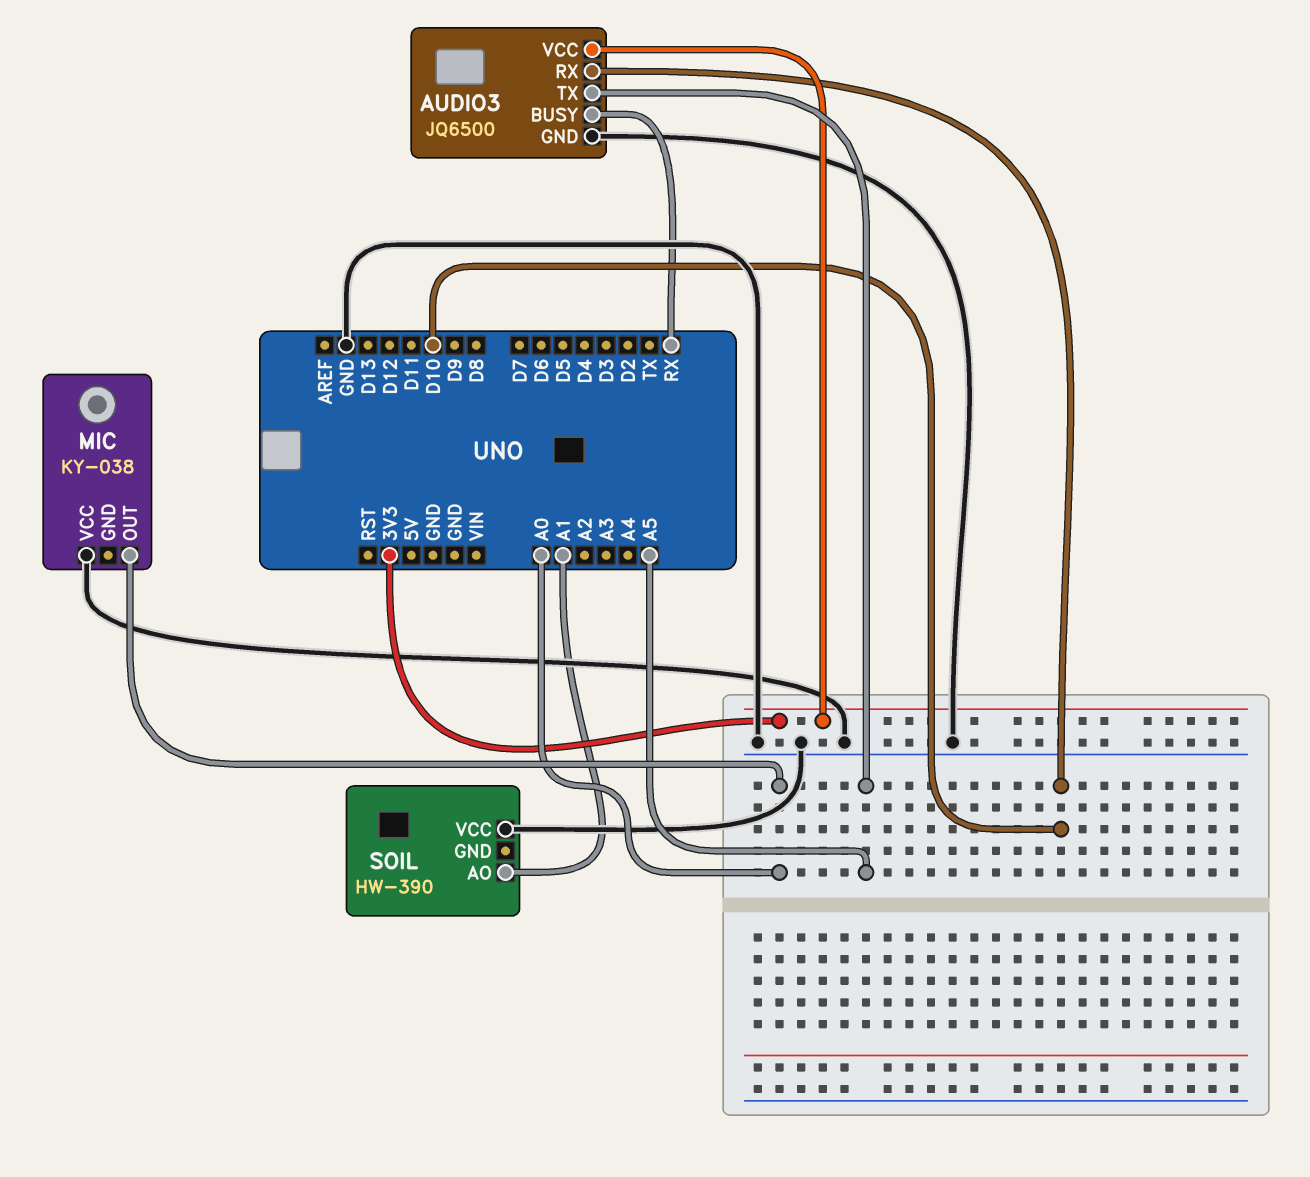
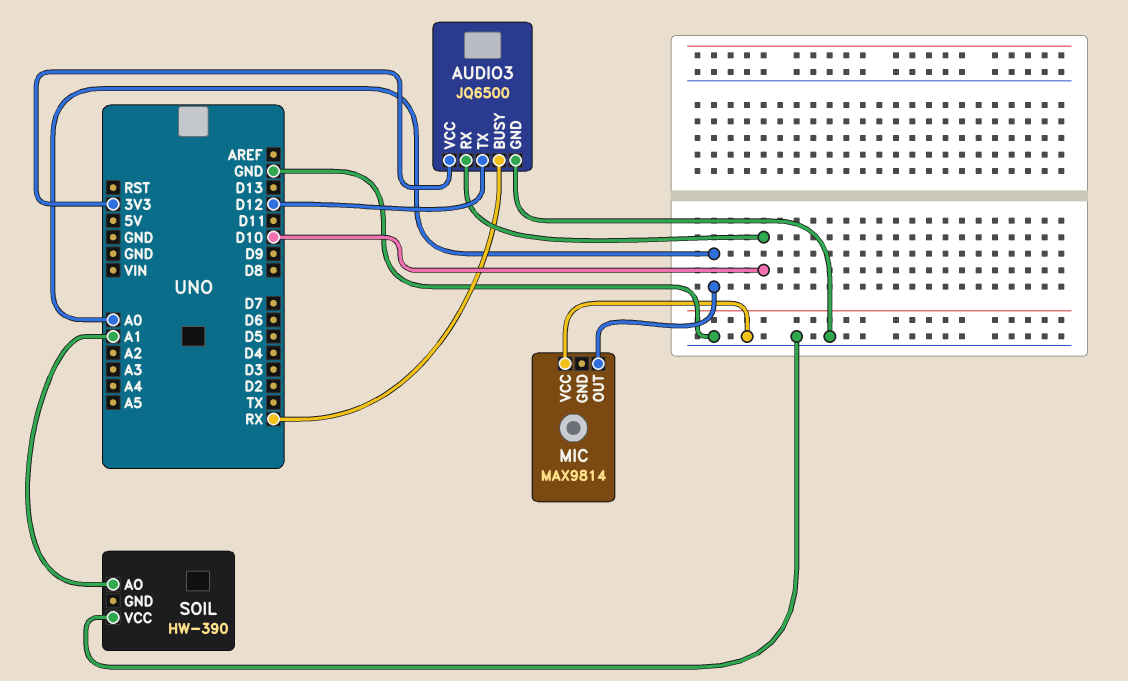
AUDIO3 pin TX: A5 -> D12
MIC: KY-038 -> MAX9814

